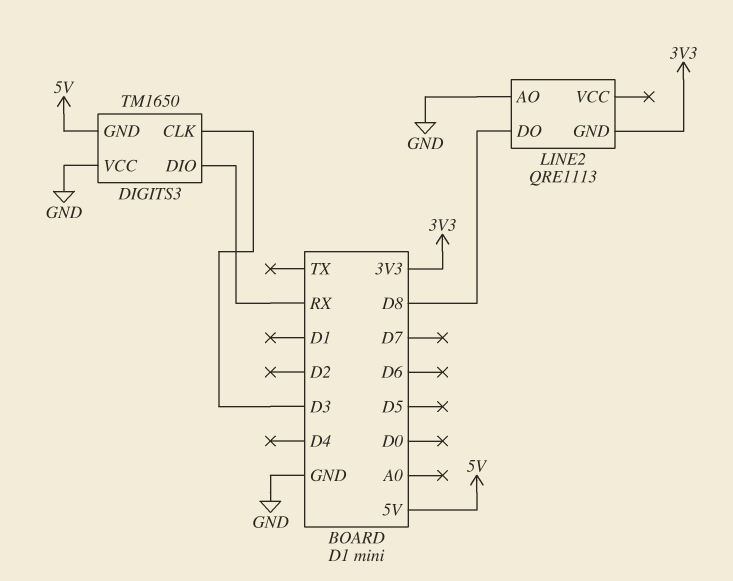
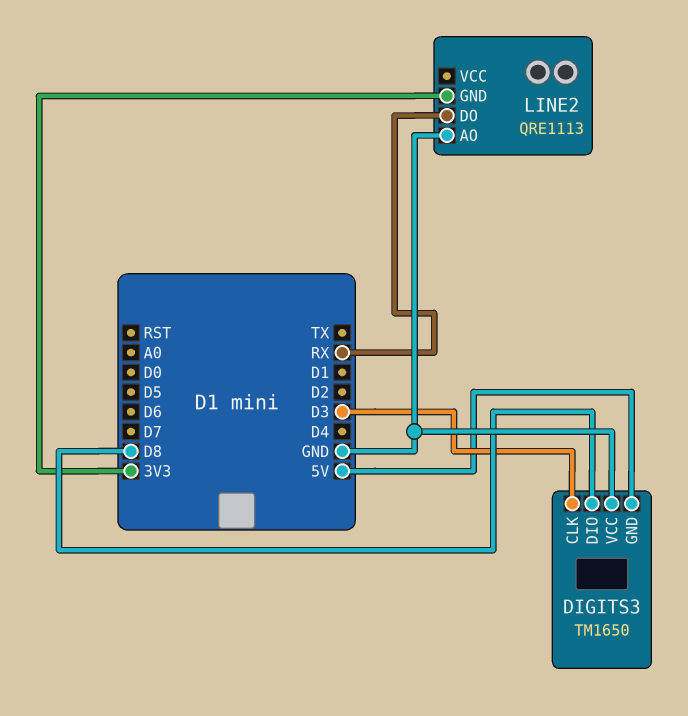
DIGITS3 pin DIO: RX -> D8
LINE2 pin DO: D8 -> RX

